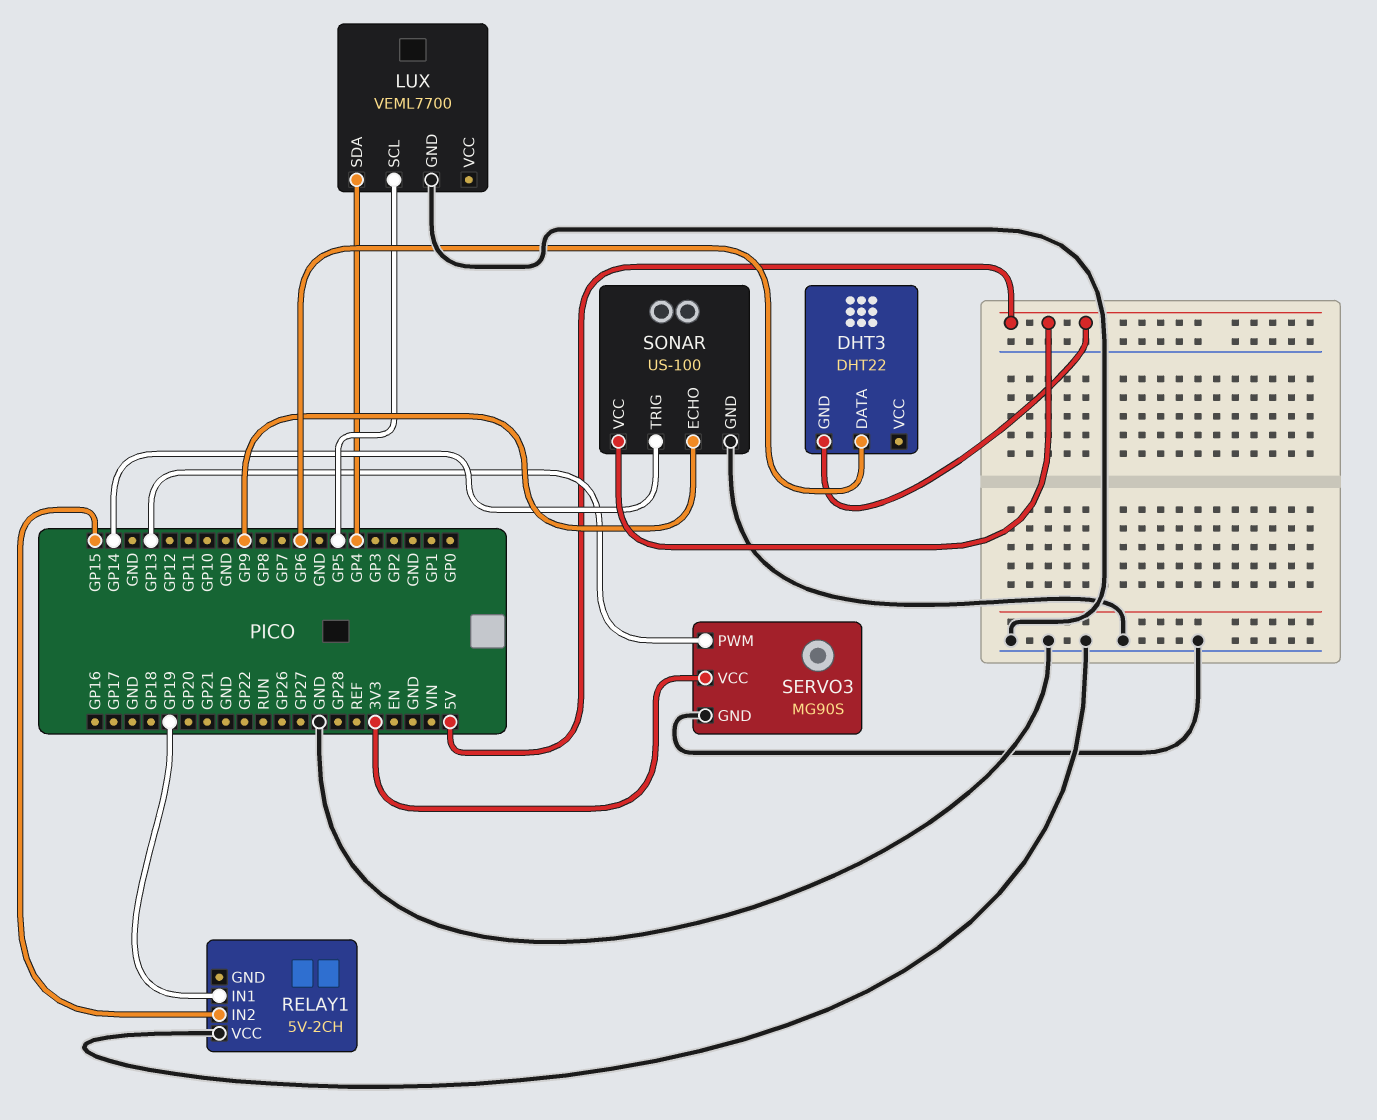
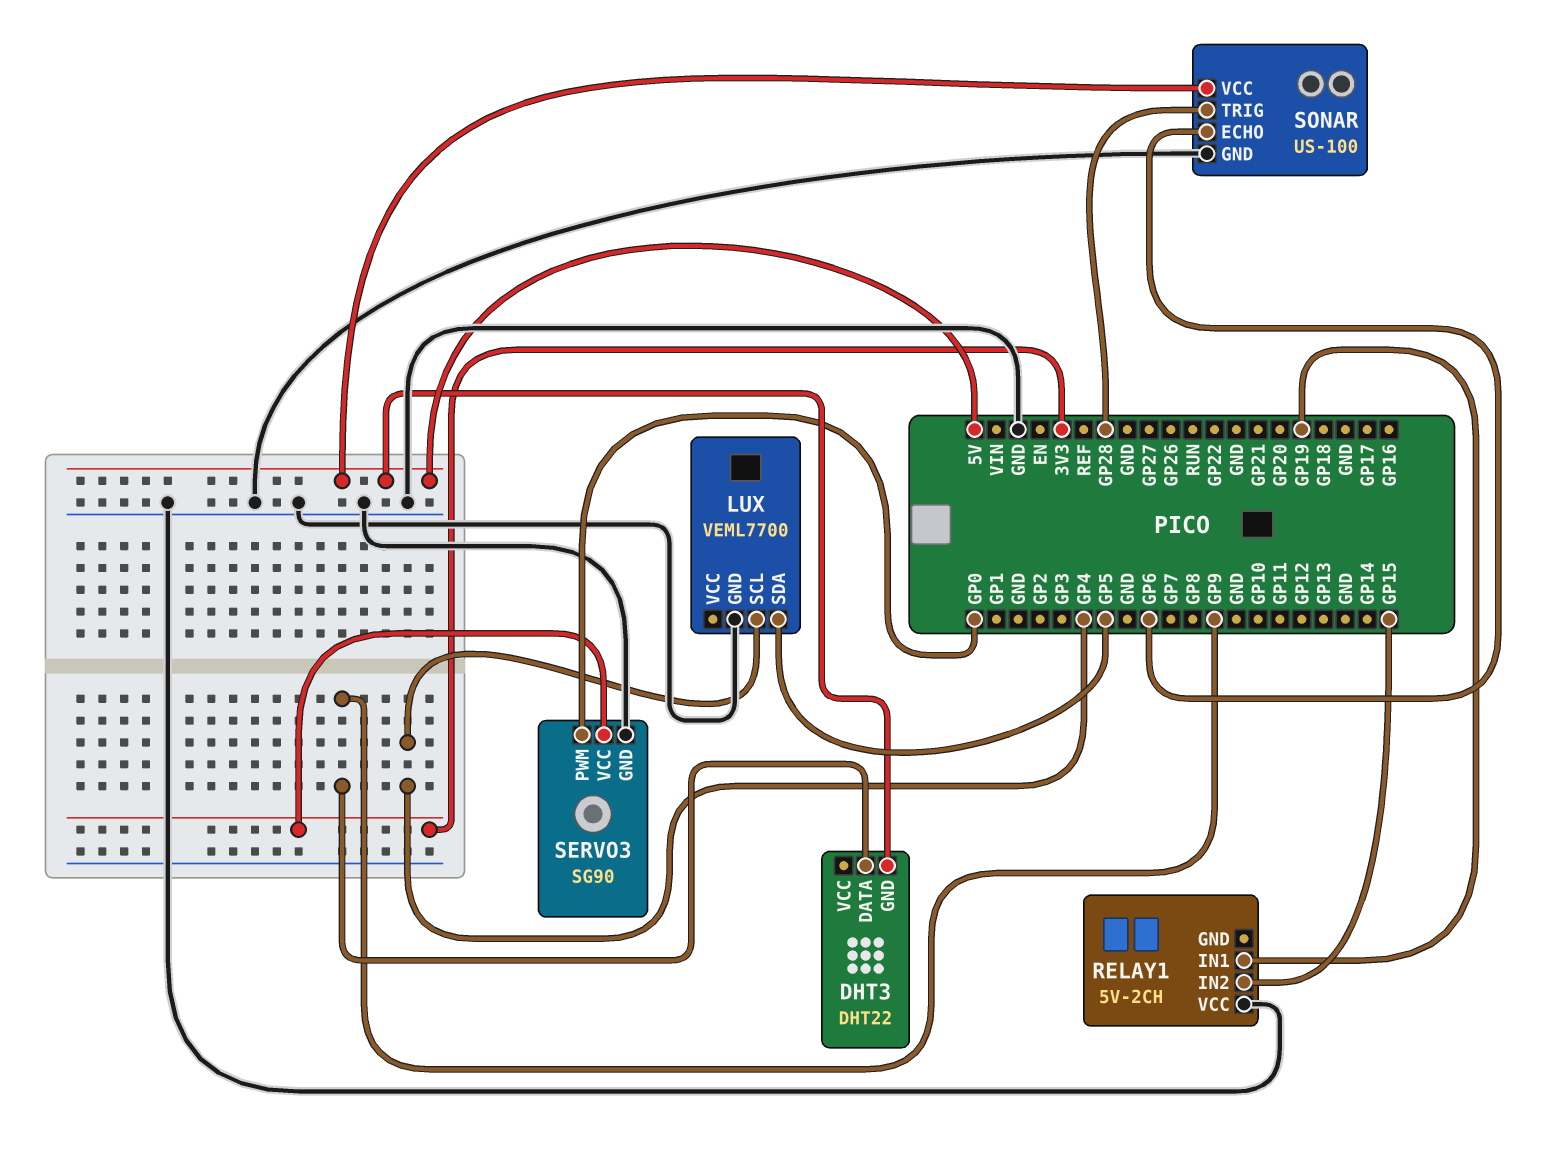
DHT3 pin DATA: GP6 -> GP9
LUX pin SCL: GP5 -> GP4
LUX pin SDA: GP4 -> GP5
SERVO3: MG90S -> SG90
SERVO3 pin PWM: GP13 -> GP0
SONAR pin ECHO: GP9 -> GP6
SONAR pin TRIG: GP14 -> GP28

